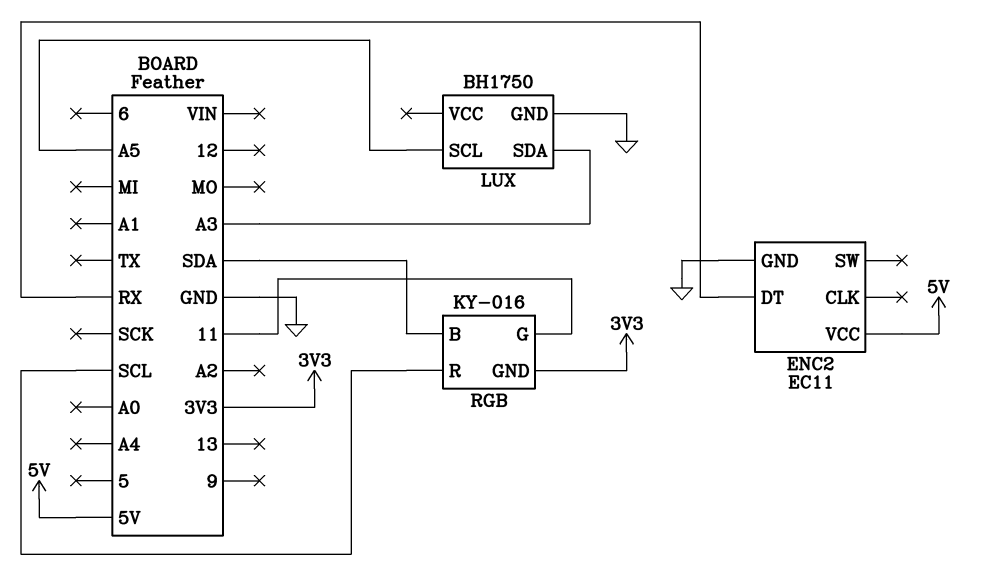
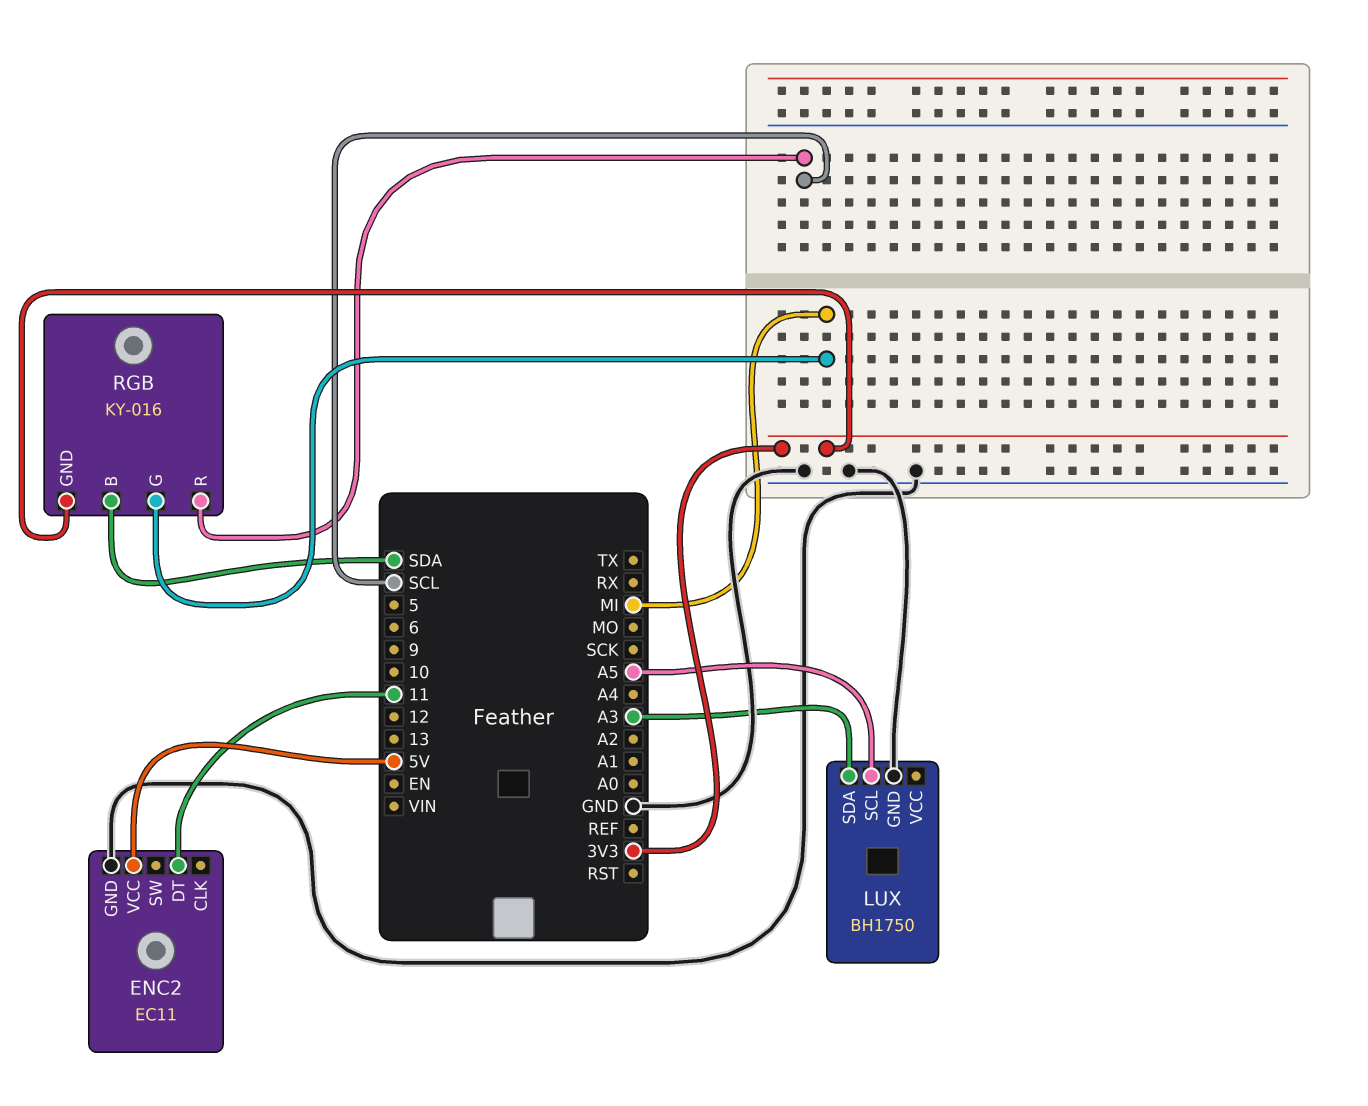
ENC2 pin DT: RX -> 11
RGB pin G: 11 -> MI

